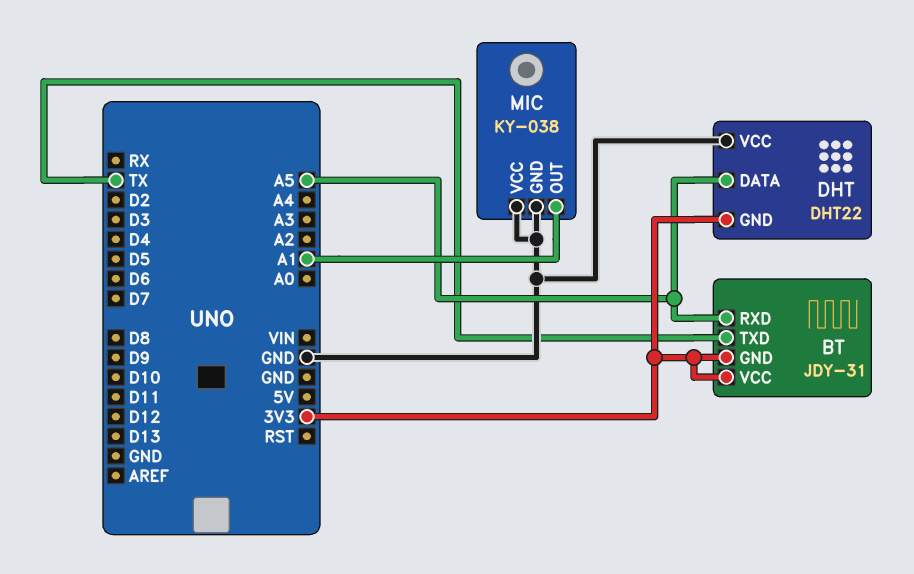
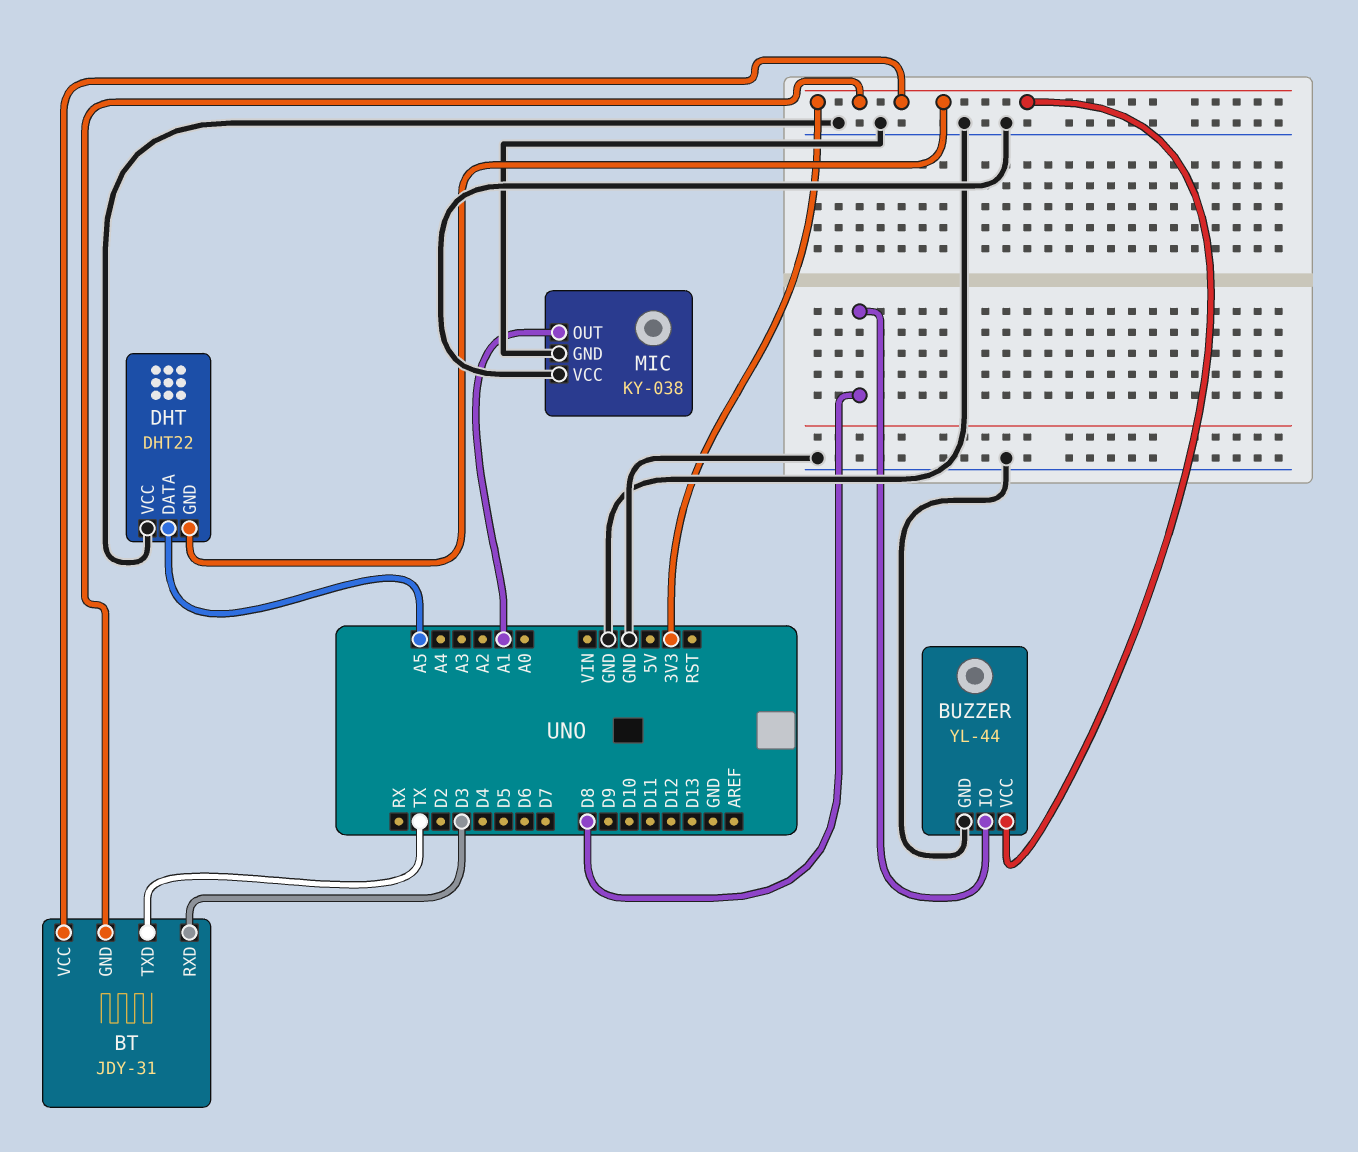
BT pin RXD: A5 -> D3
BUZZER: none -> YL-44
BUZZER pin GND: none -> GND
BUZZER pin IO: none -> D8
BUZZER pin VCC: none -> 3V3

